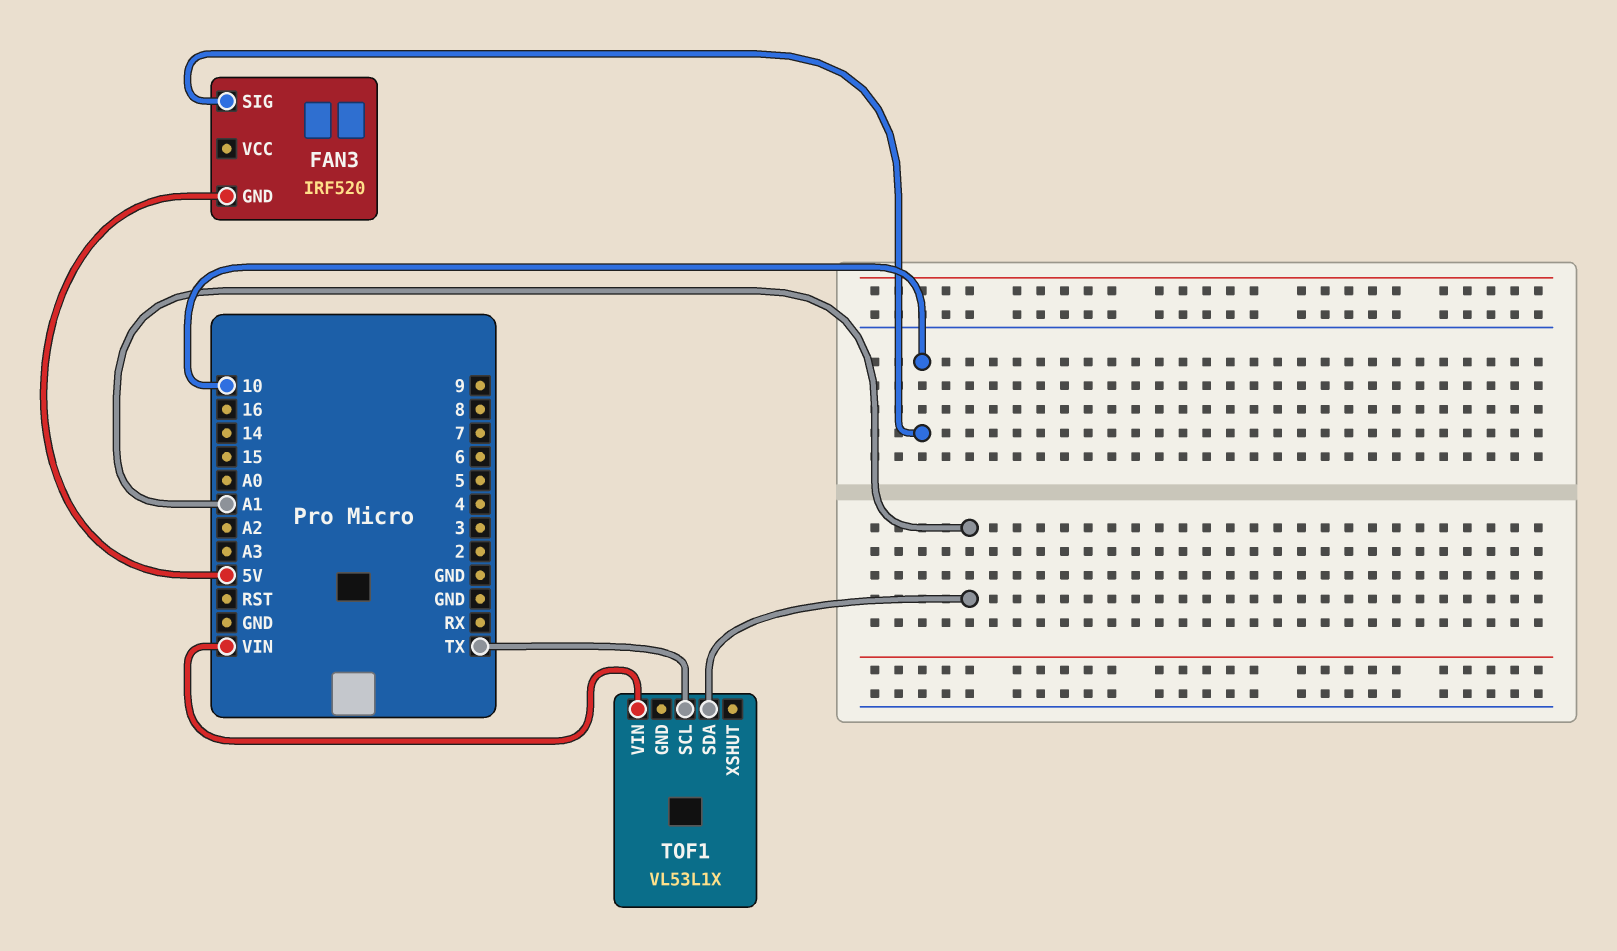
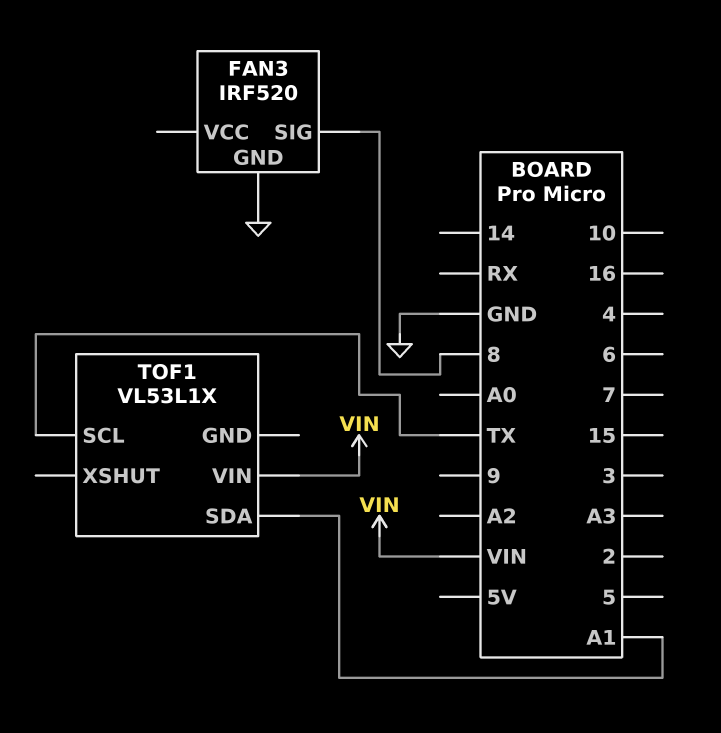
FAN3 pin GND: 5V -> GND
FAN3 pin SIG: 10 -> 8

